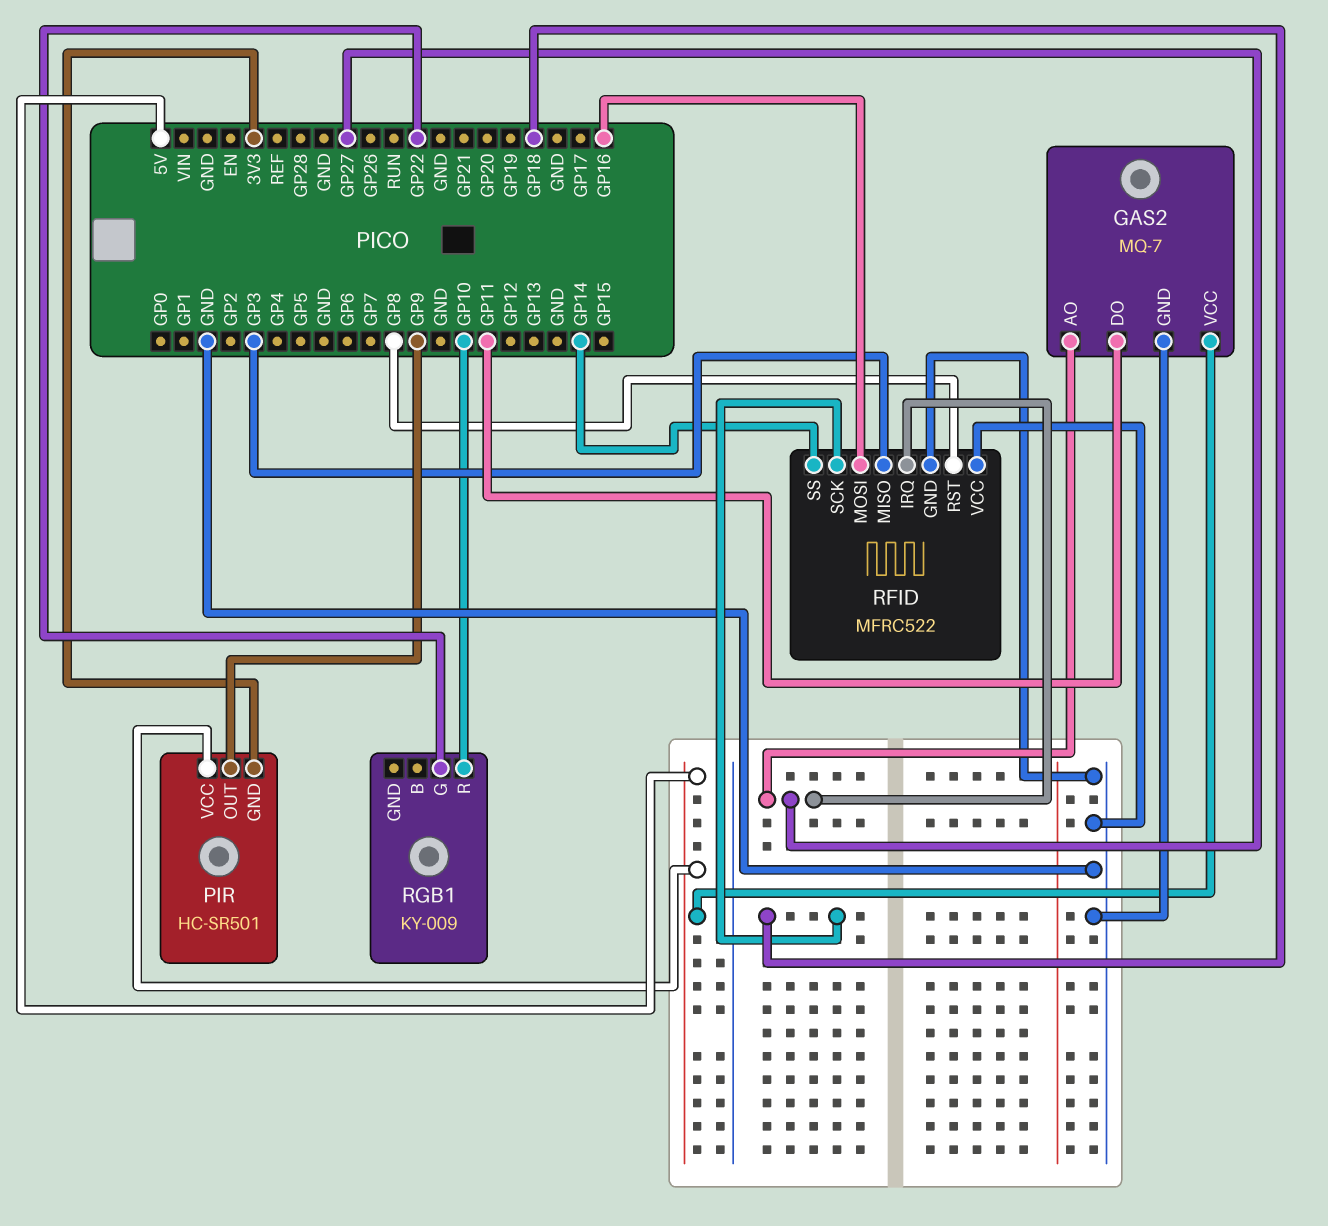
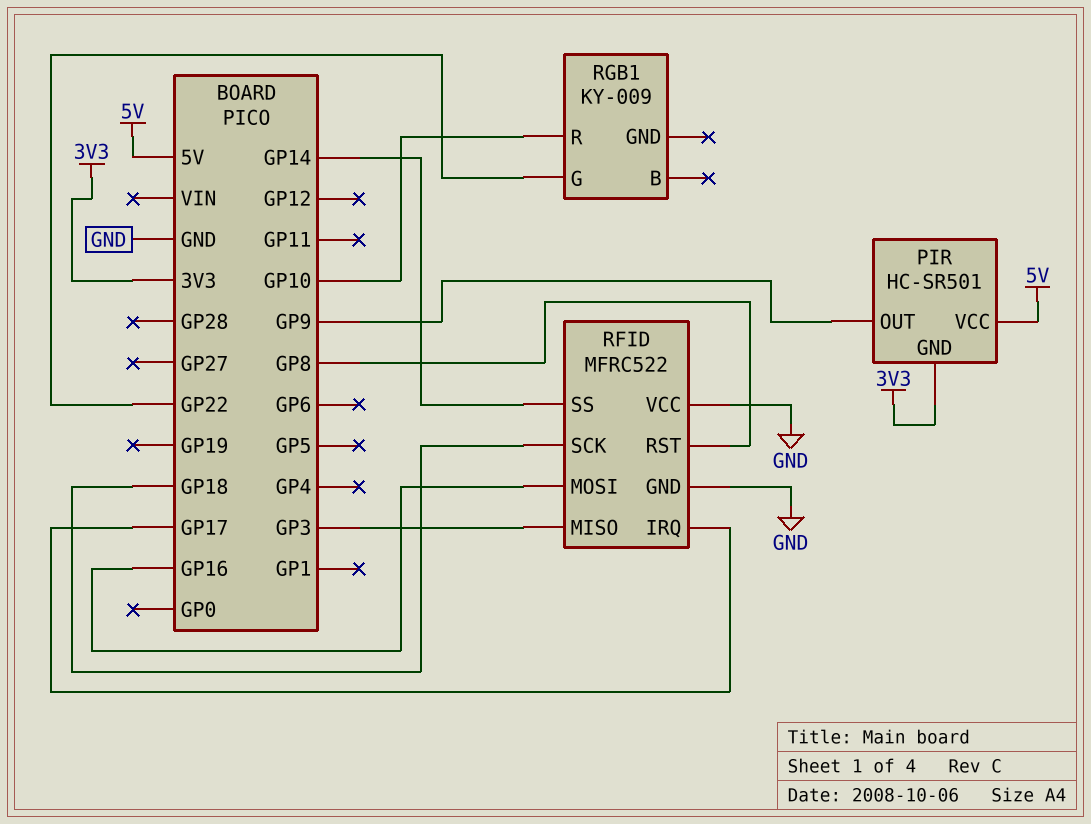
GAS2: MQ-7 -> none
GAS2 pin AO: GP27 -> none
GAS2 pin DO: GP11 -> none
GAS2 pin GND: GND -> none
GAS2 pin VCC: 5V -> none
RFID pin IRQ: GP27 -> GP17

